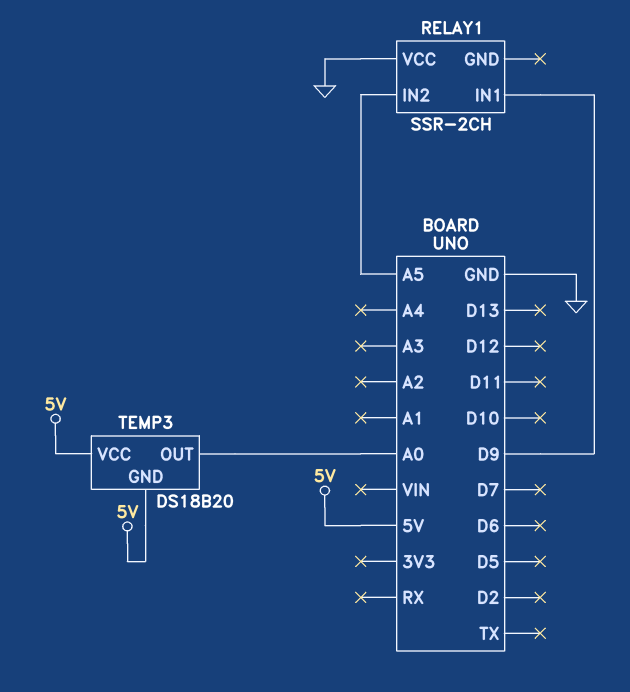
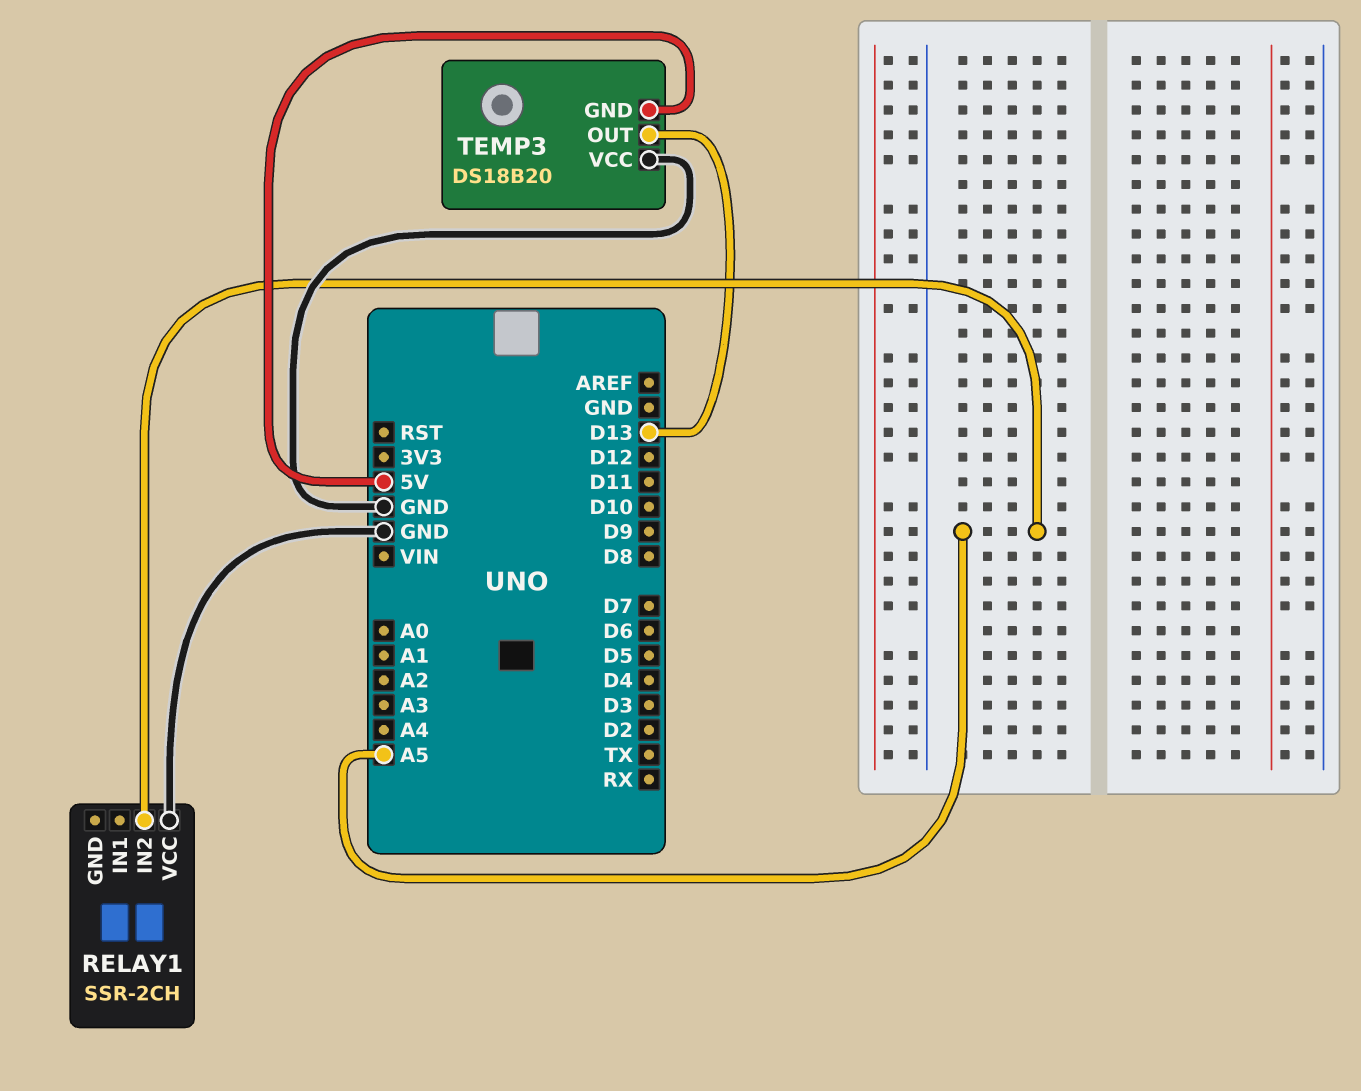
RELAY1 pin IN1: D9 -> none
TEMP3 pin OUT: A0 -> D13
TEMP3 pin VCC: 5V -> GND

